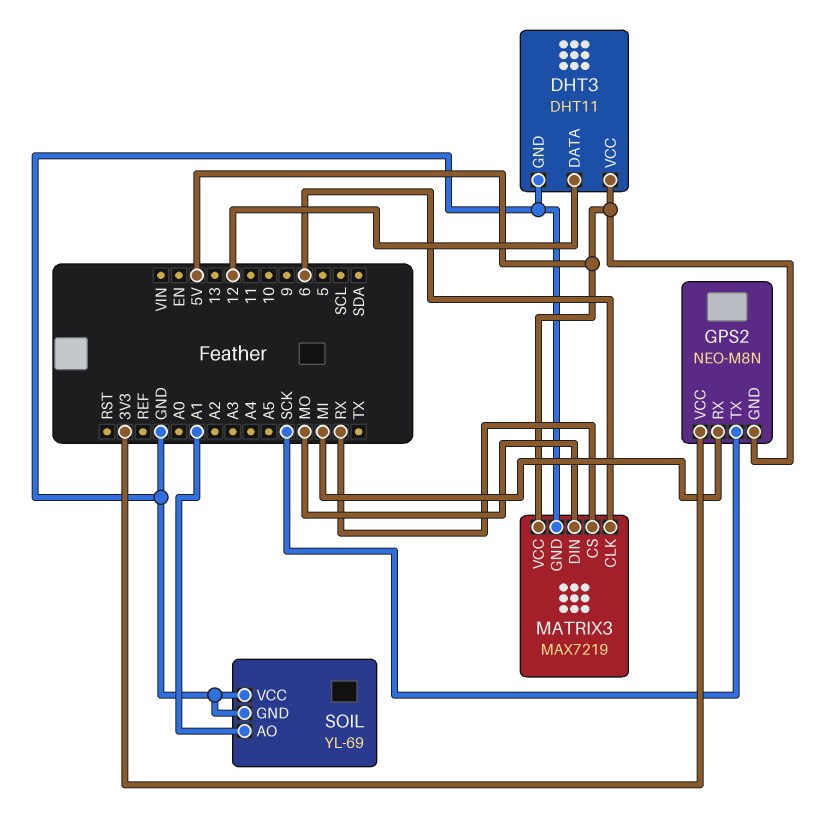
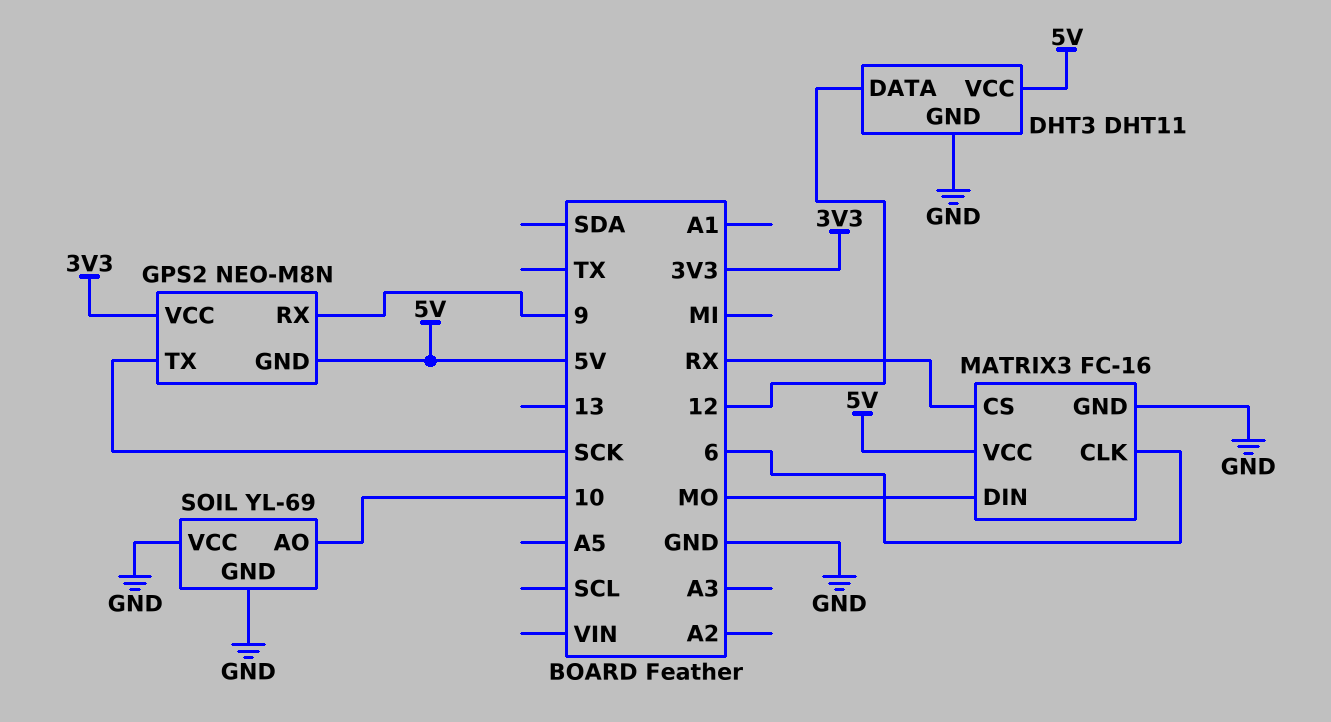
GPS2 pin RX: MI -> 9
MATRIX3: MAX7219 -> FC-16
SOIL pin AO: A1 -> 10

